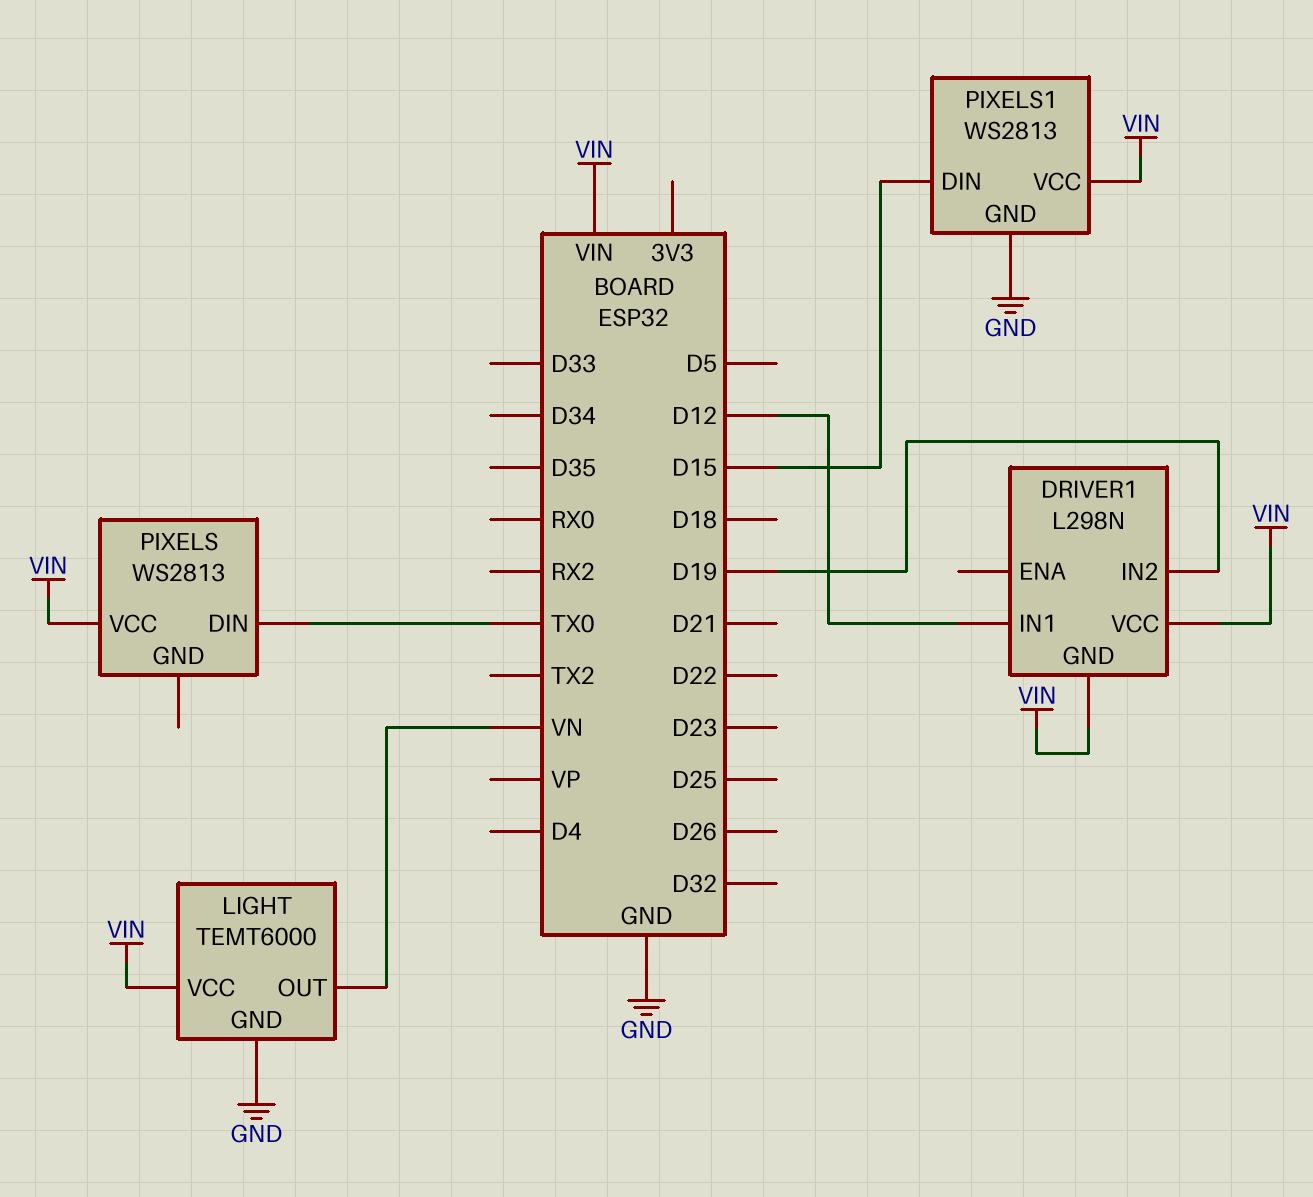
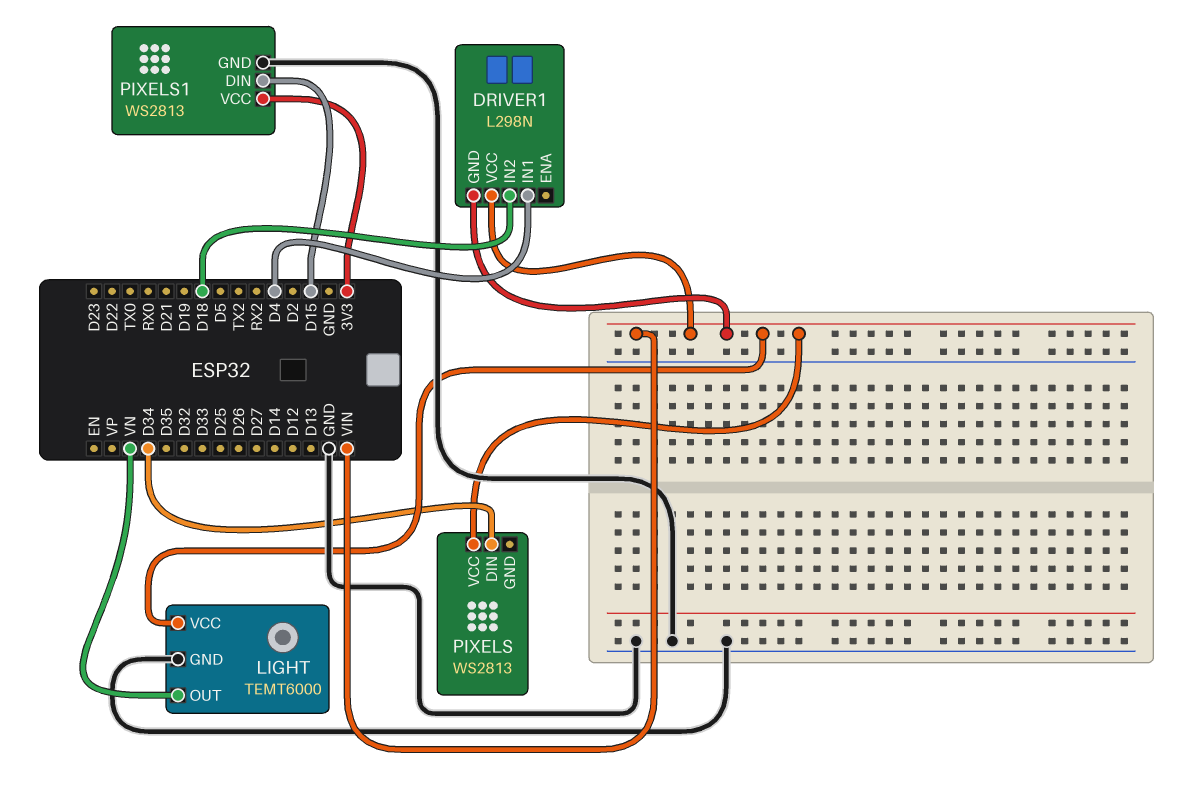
DRIVER1 pin IN1: D12 -> D4
DRIVER1 pin IN2: D19 -> D18
PIXELS pin DIN: TX0 -> D34
PIXELS1 pin VCC: VIN -> 3V3

